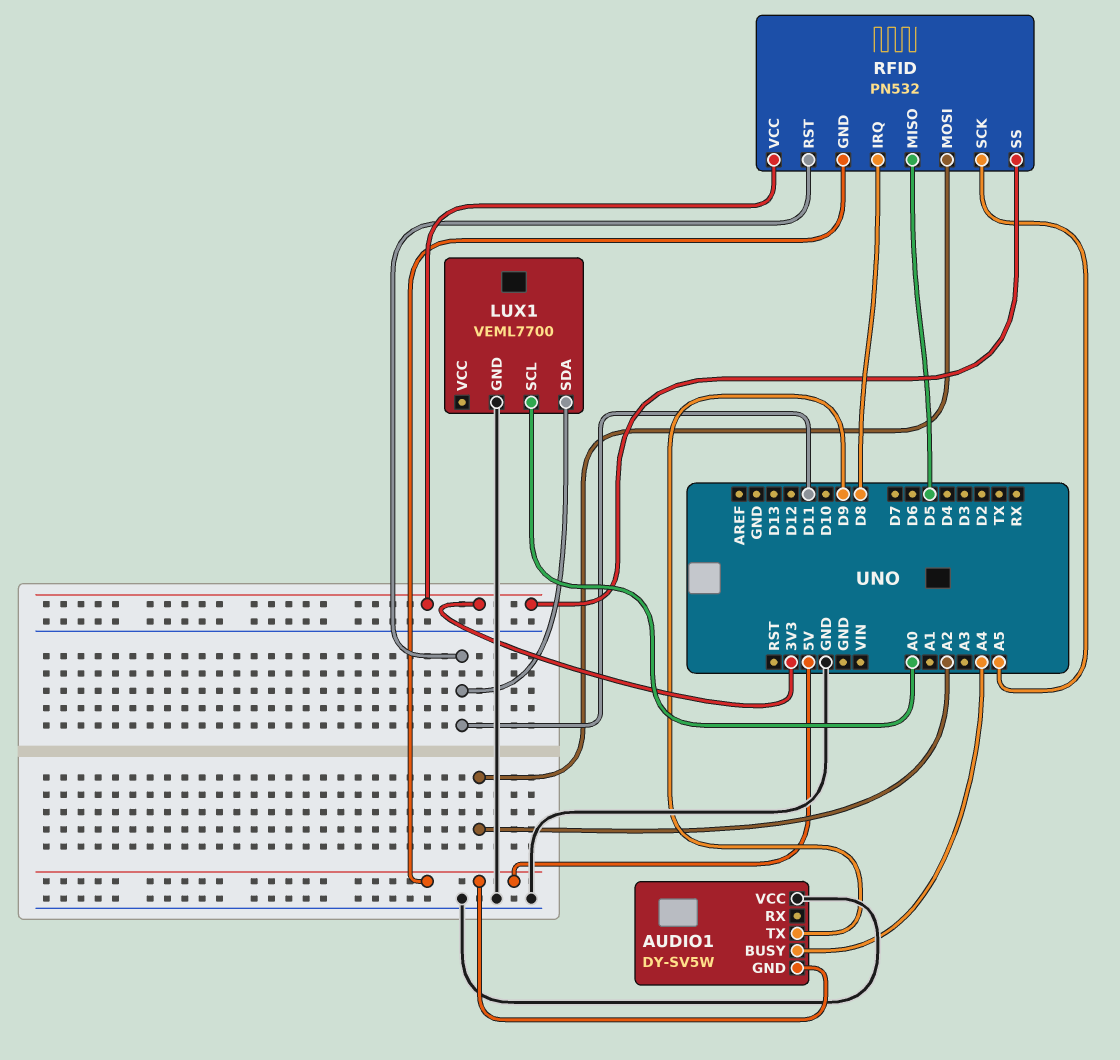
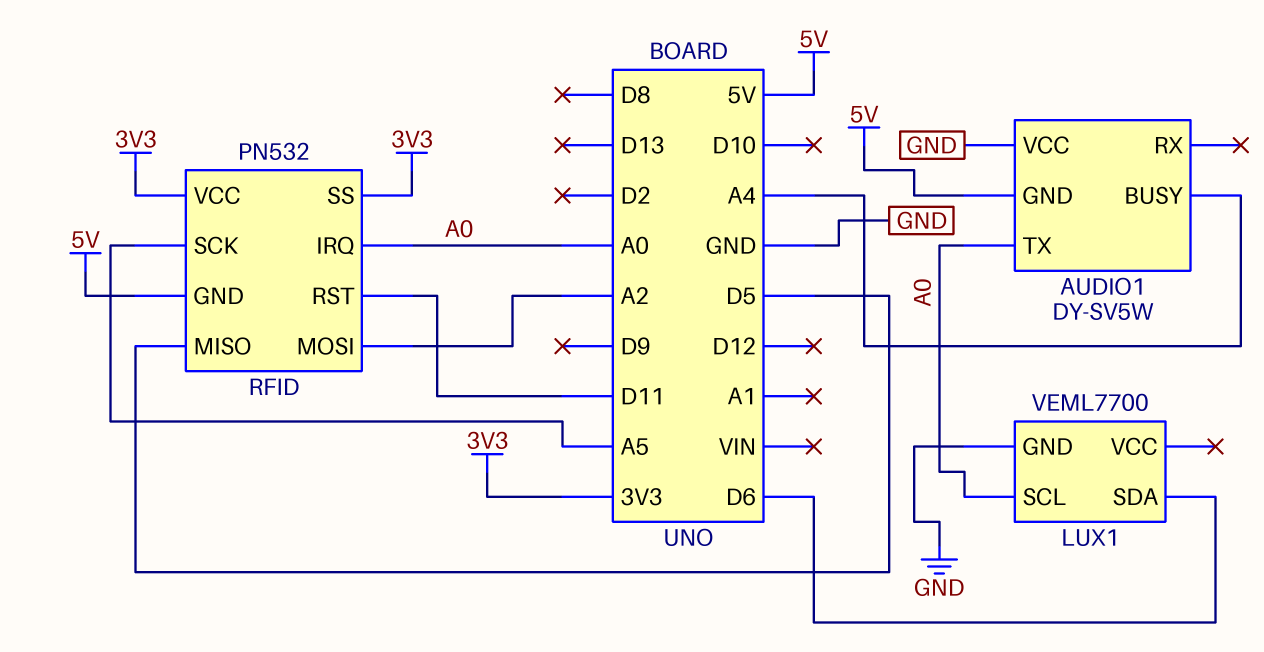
AUDIO1 pin TX: D9 -> A0
LUX1 pin SDA: D11 -> D6
RFID pin IRQ: D8 -> A0

